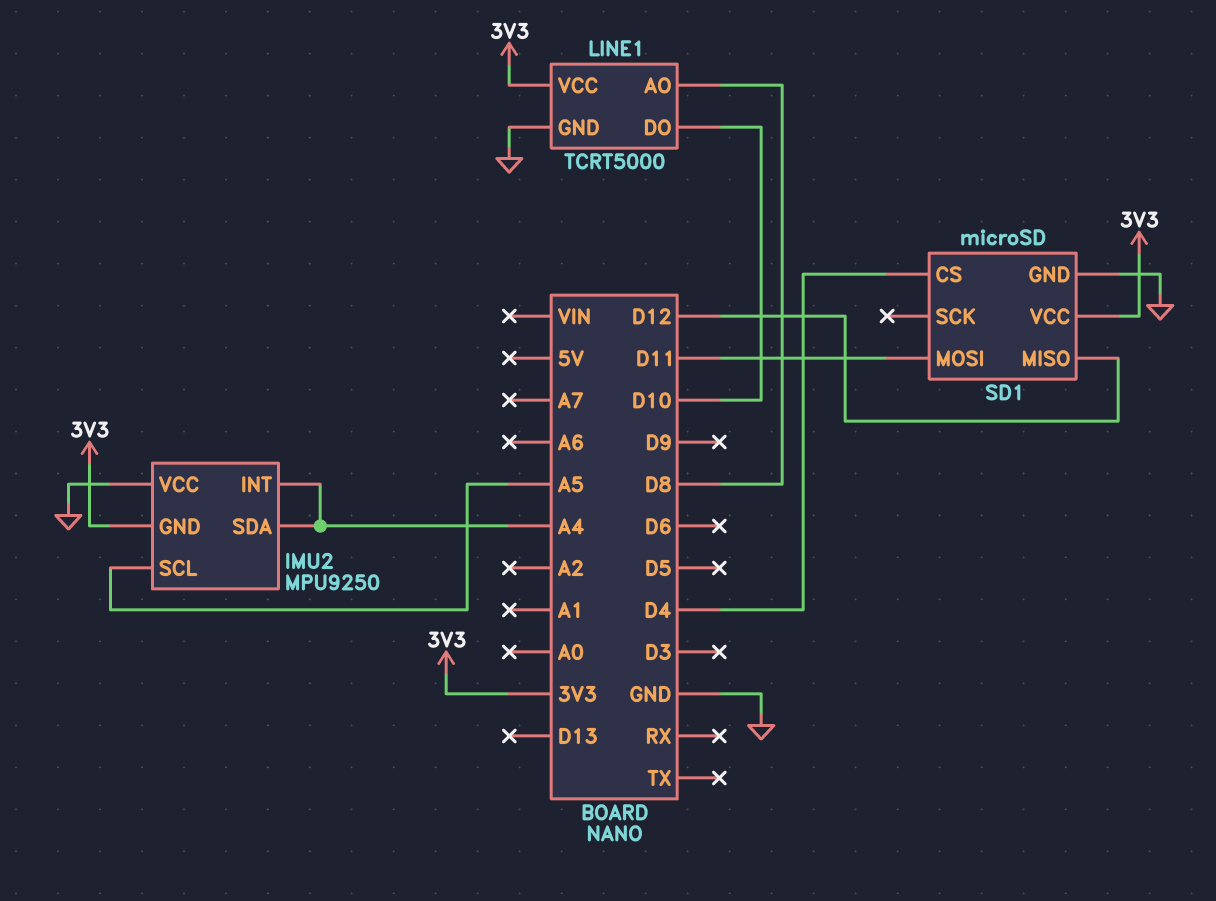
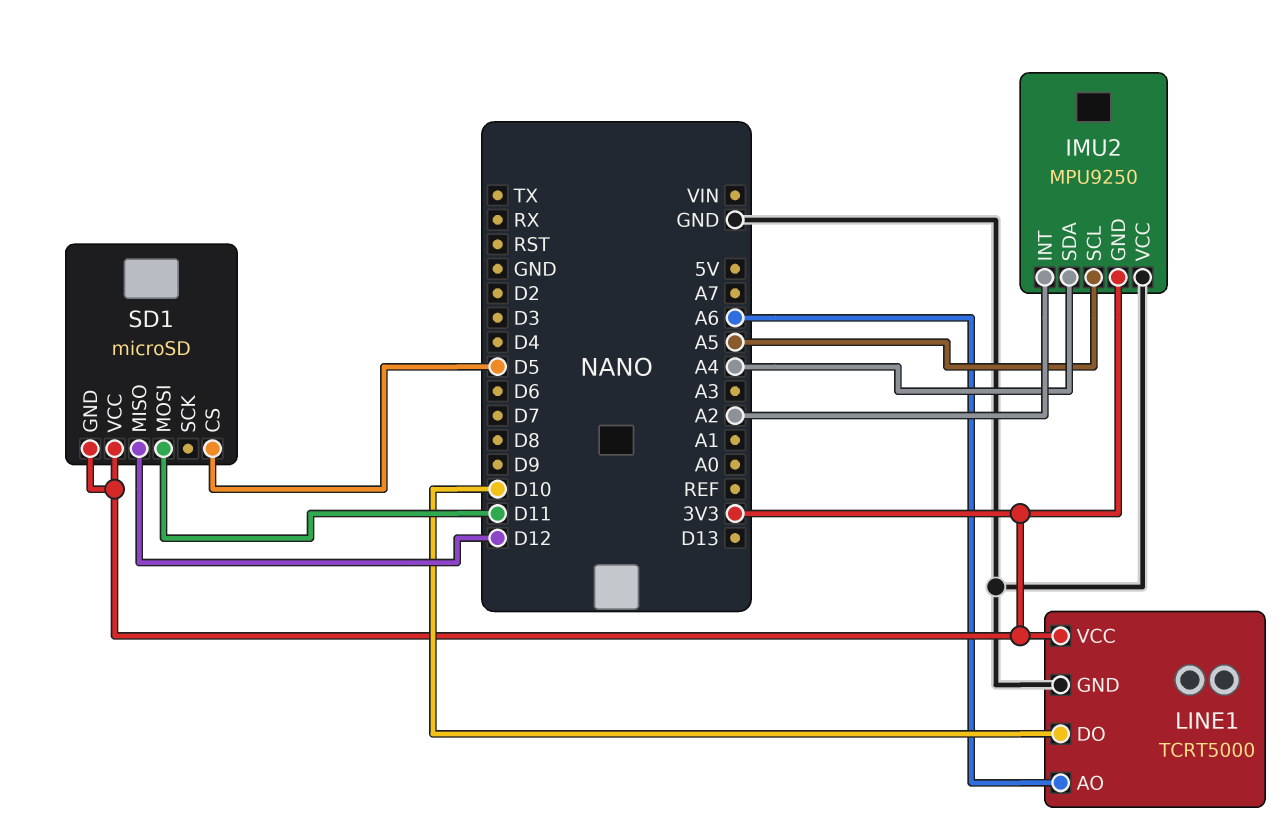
IMU2 pin INT: A4 -> A2
LINE1 pin AO: D8 -> A6
SD1 pin CS: D4 -> D5
SD1 pin GND: GND -> 3V3

